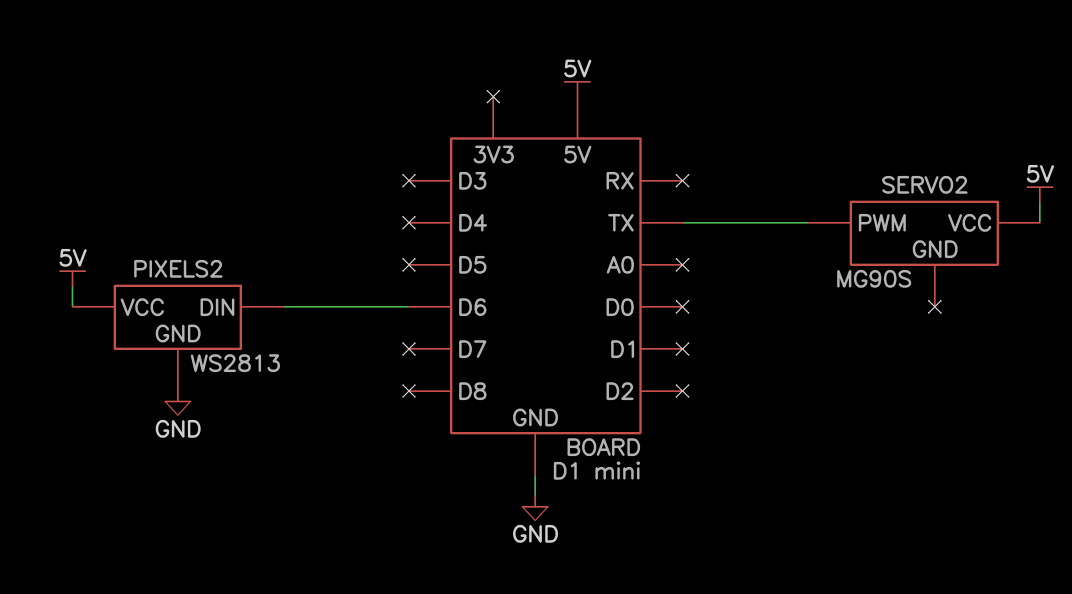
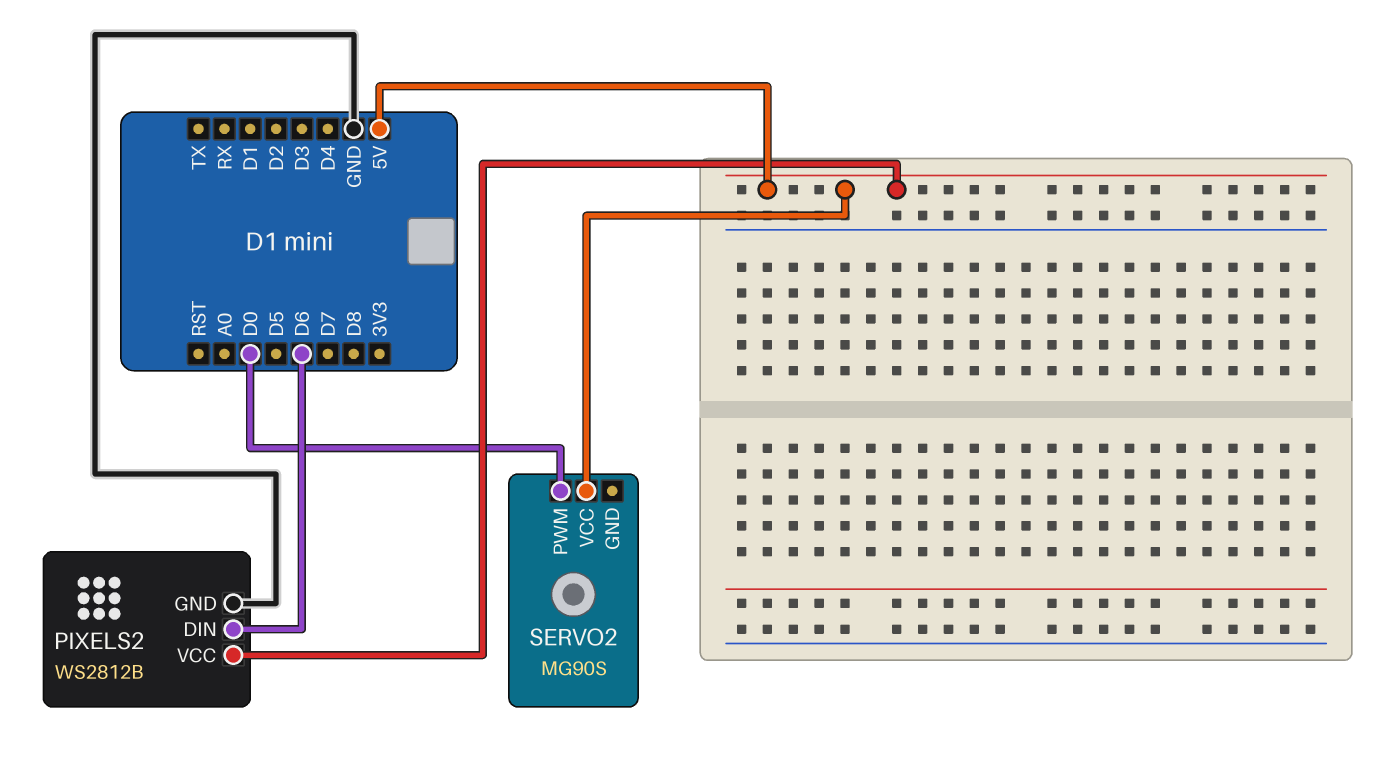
PIXELS2: WS2813 -> WS2812B
SERVO2 pin PWM: TX -> D0

